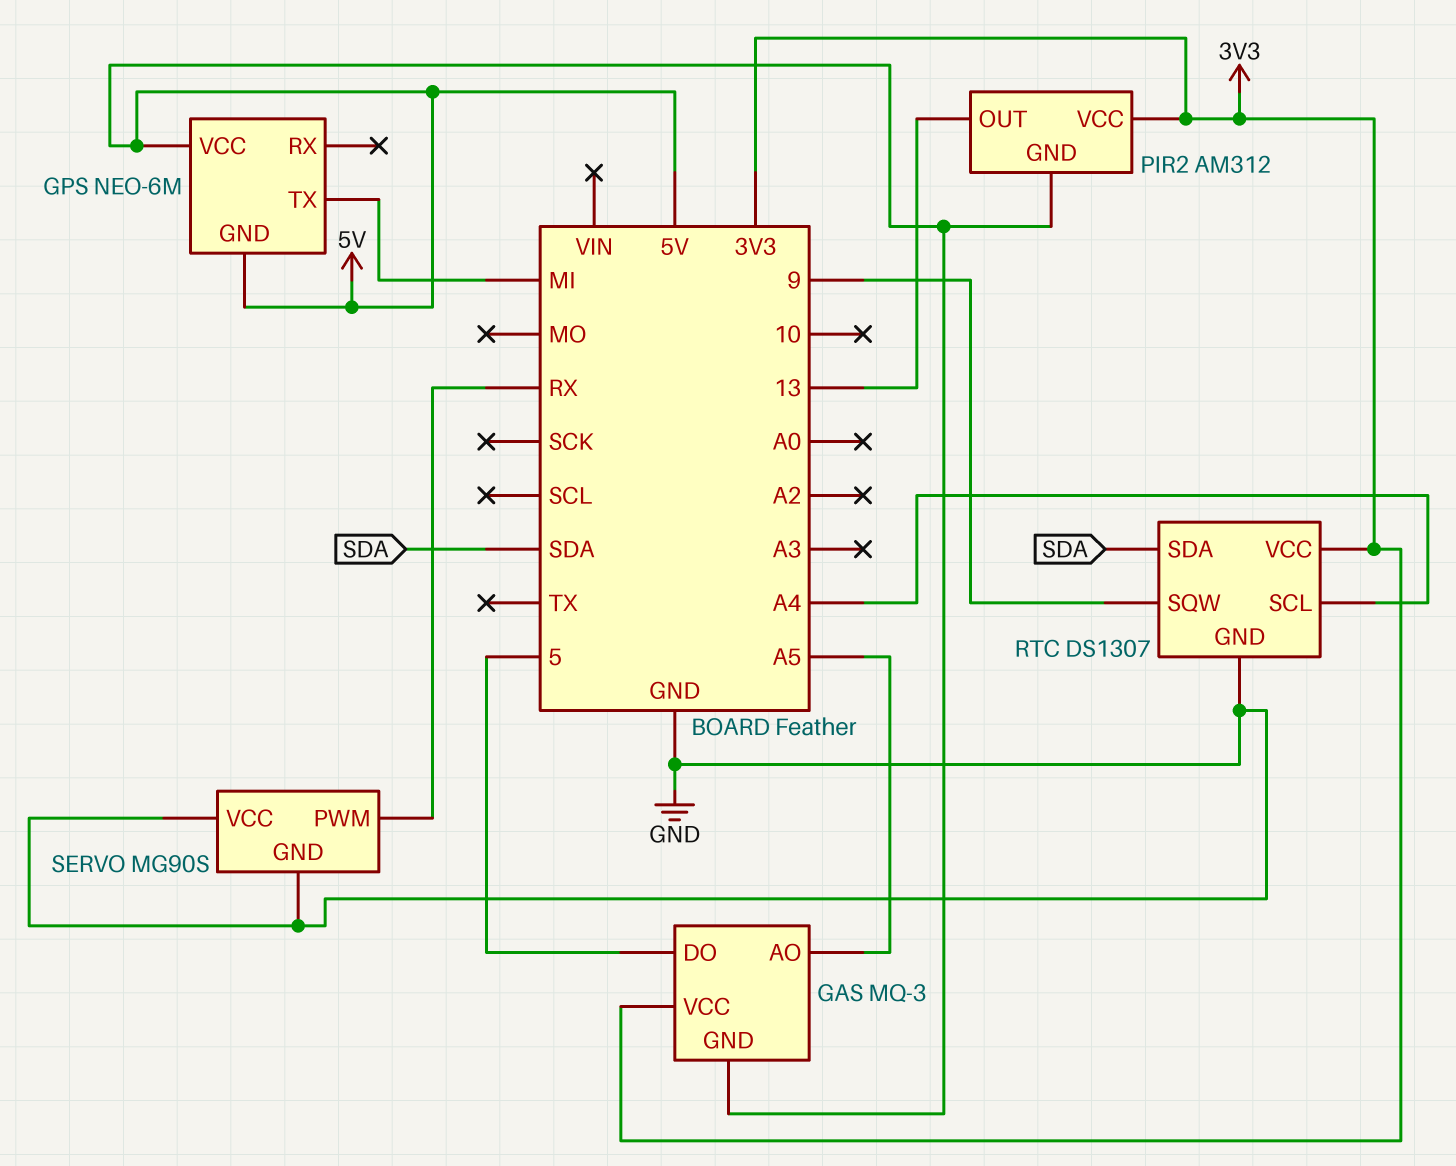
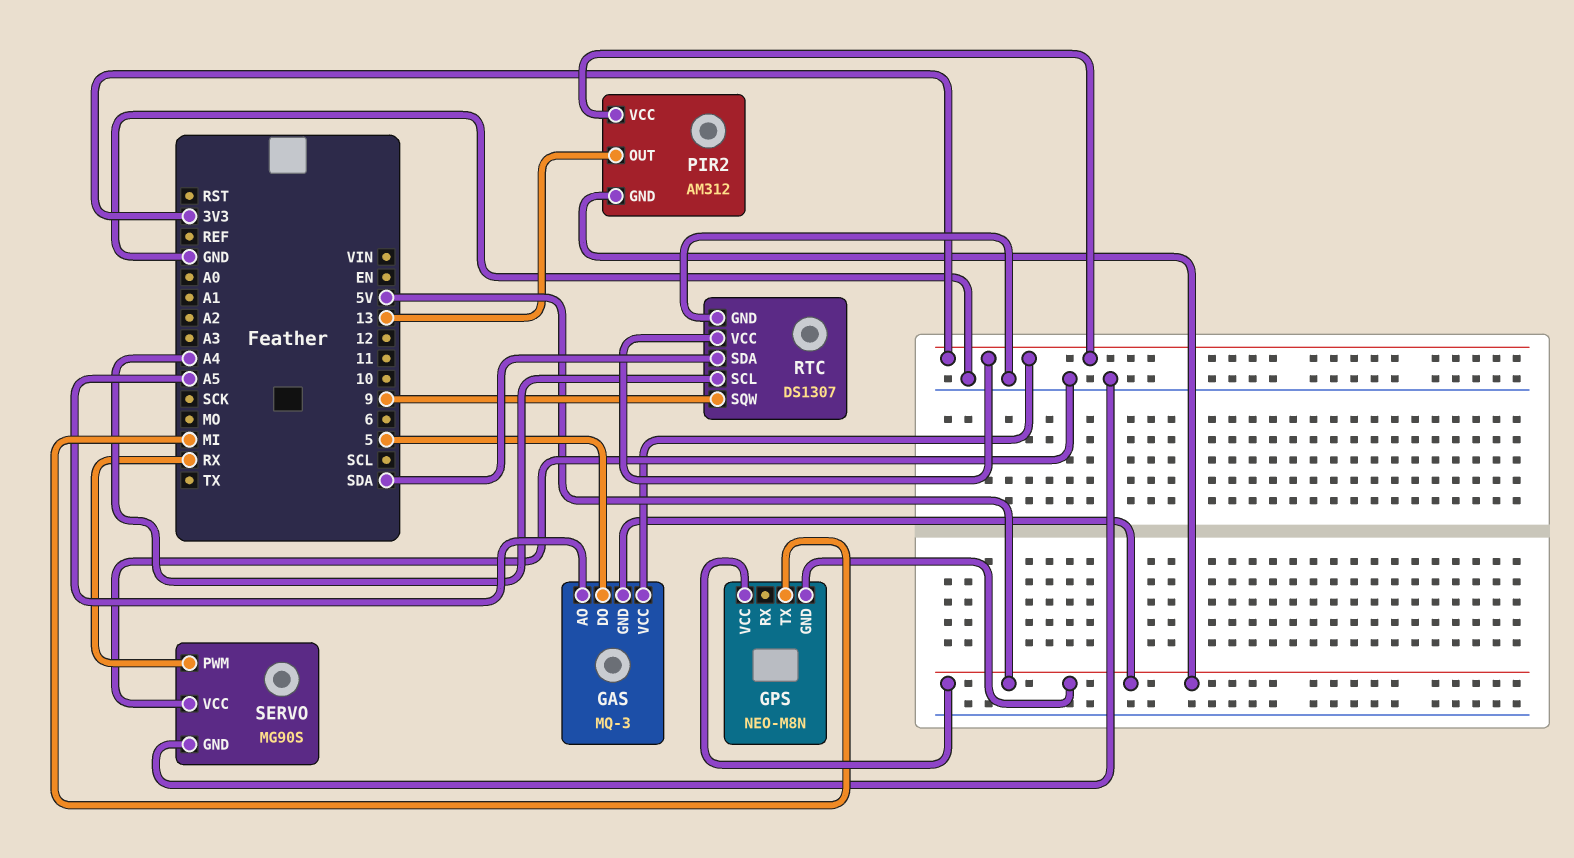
GPS: NEO-6M -> NEO-M8N

